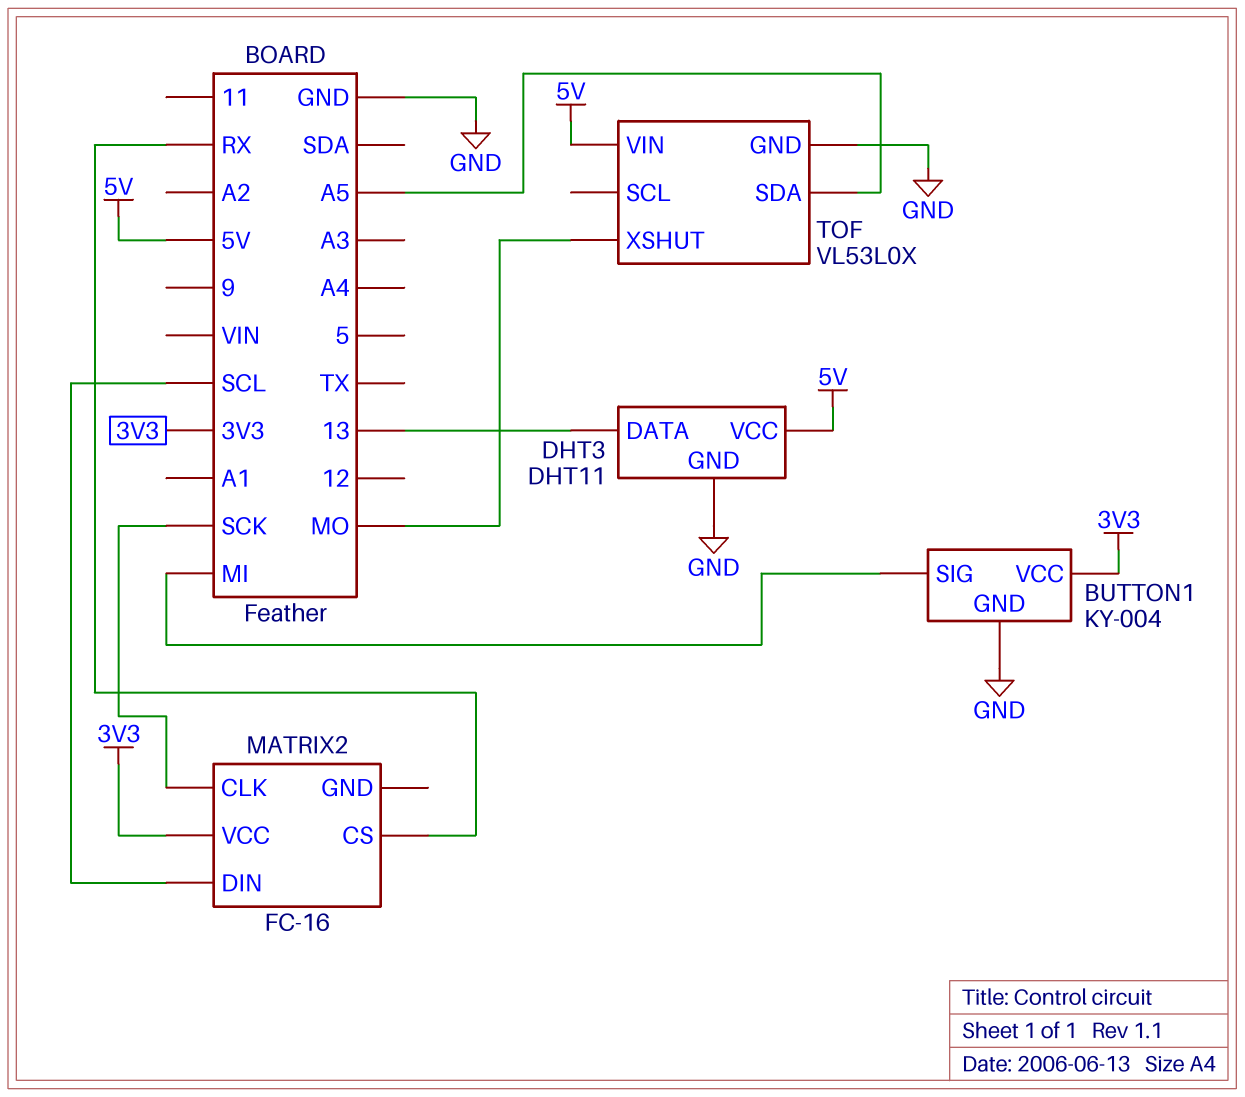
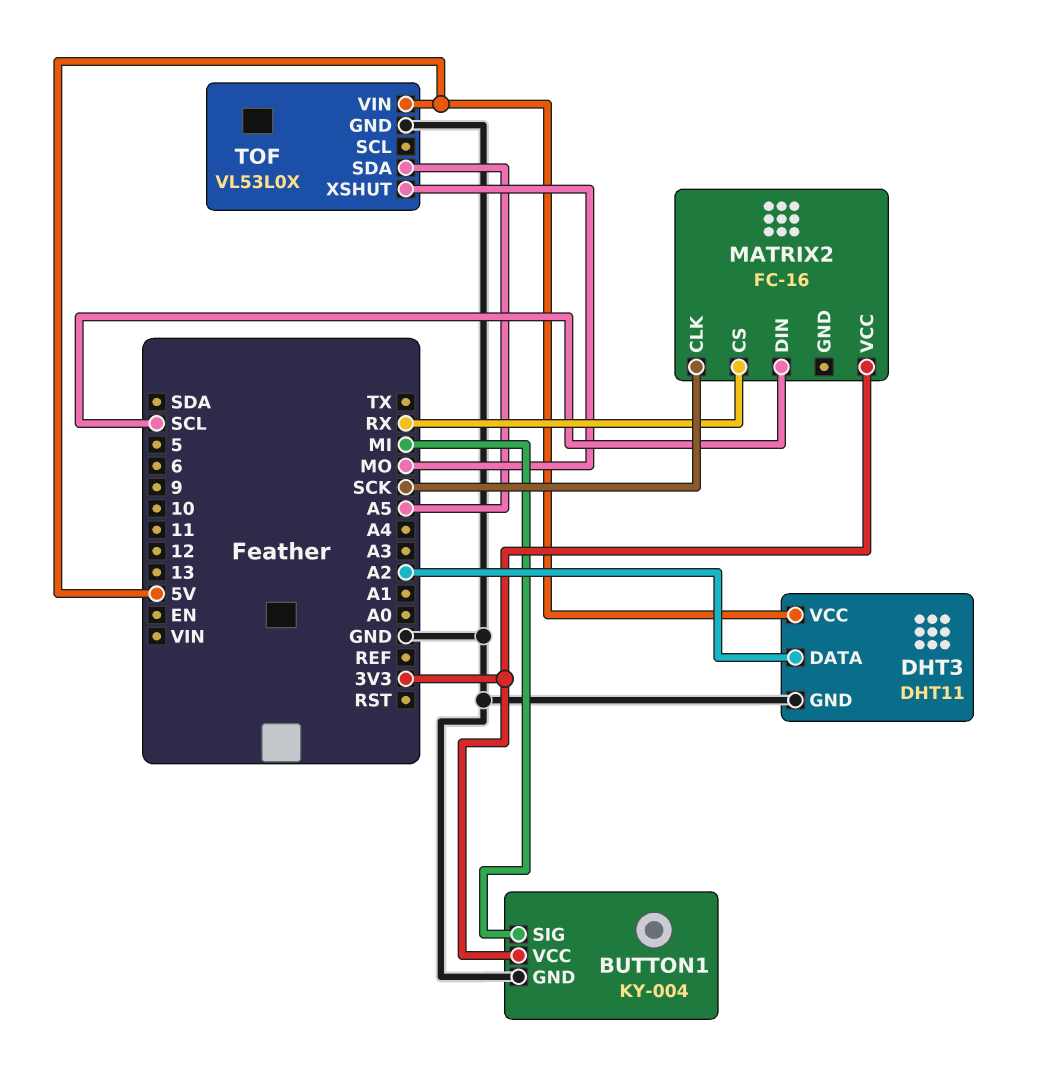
DHT3 pin DATA: 13 -> A2

